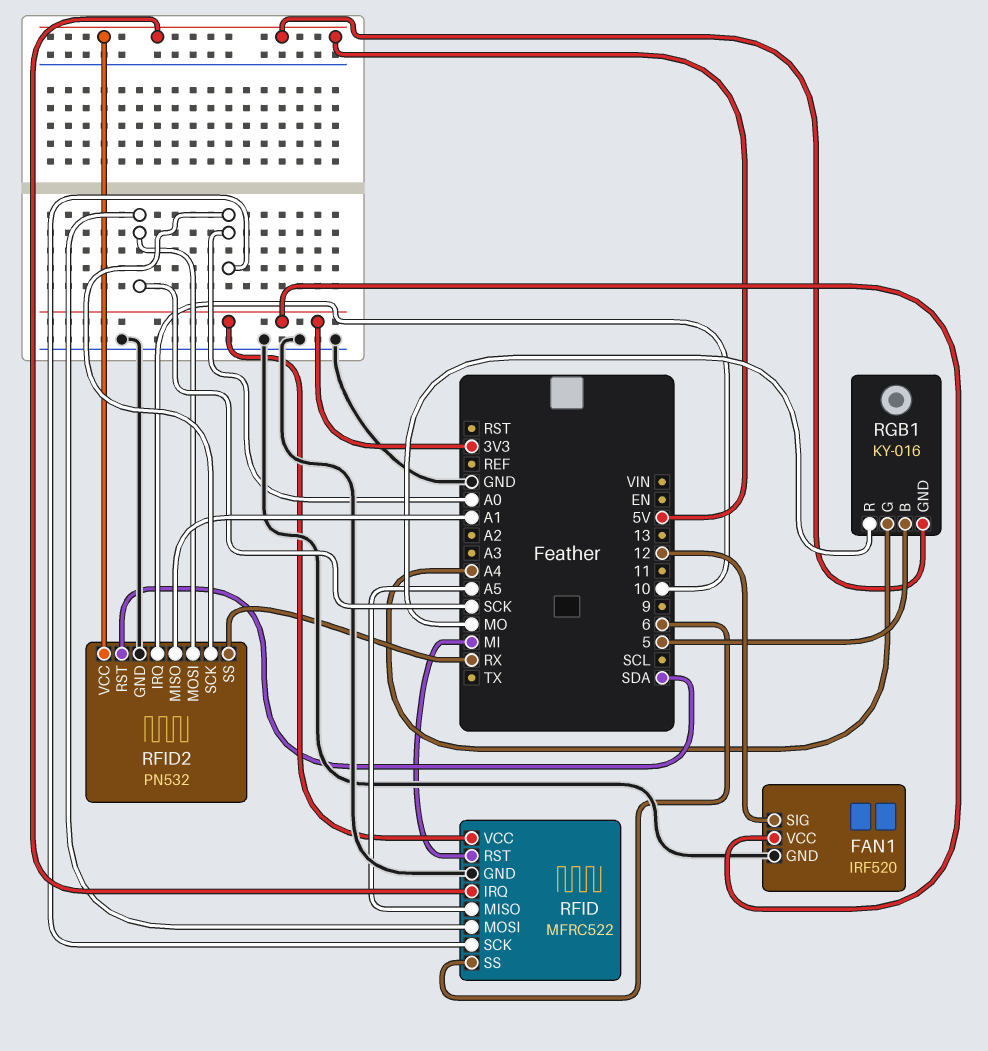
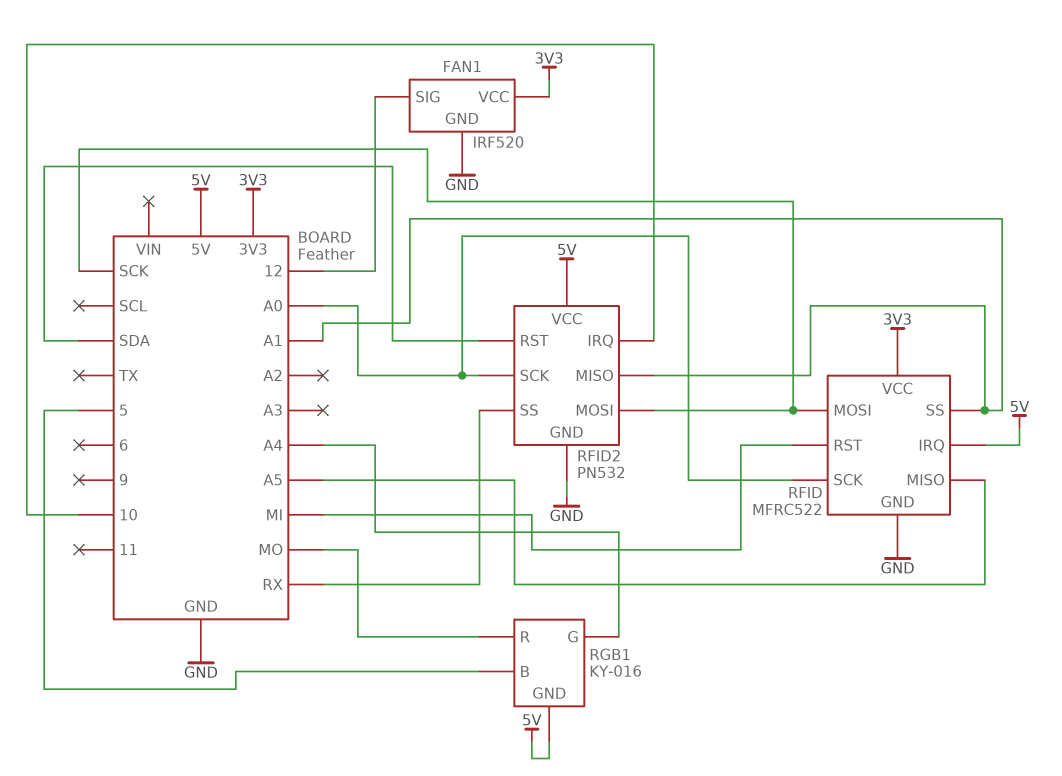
RFID pin SS: 6 -> A1

